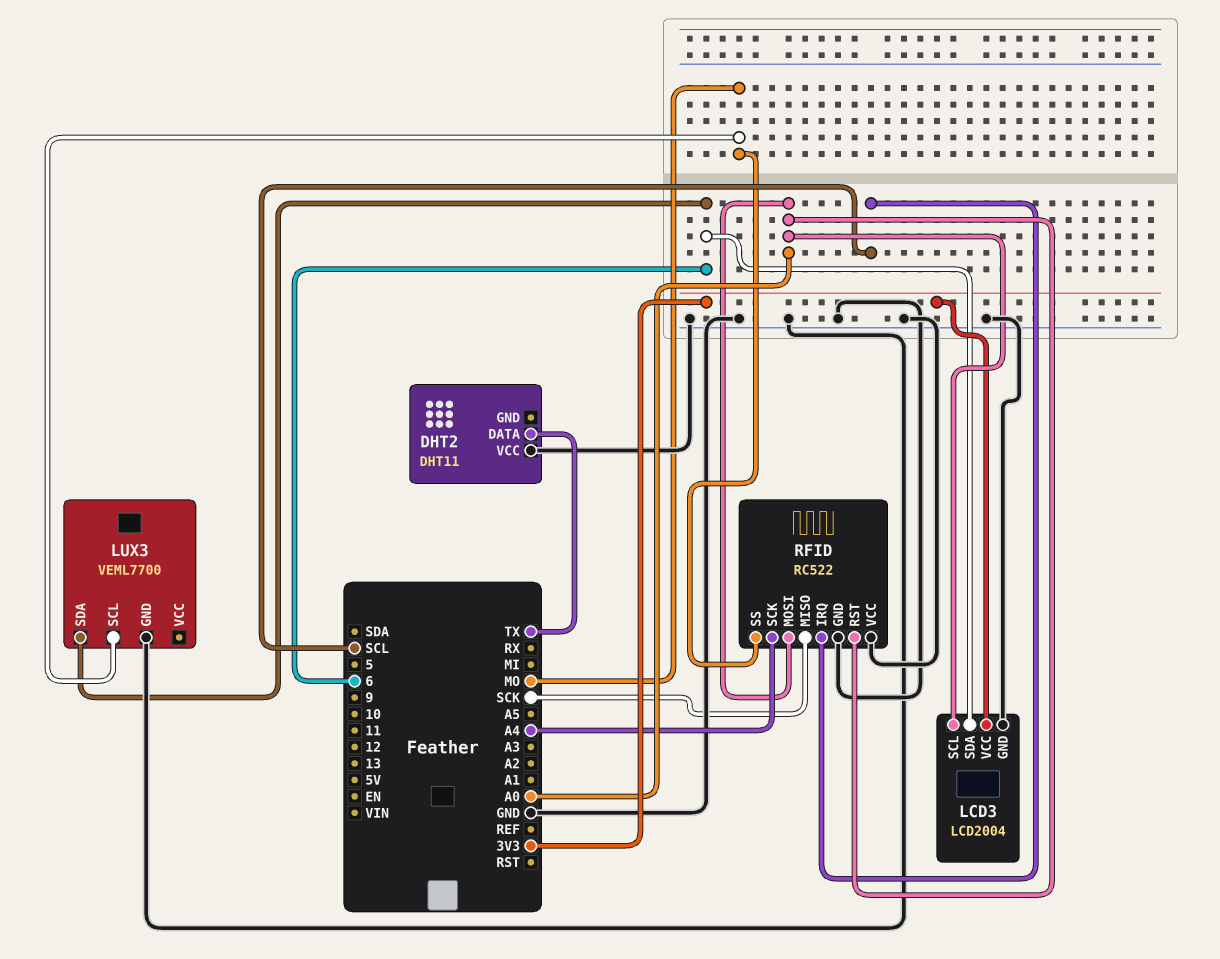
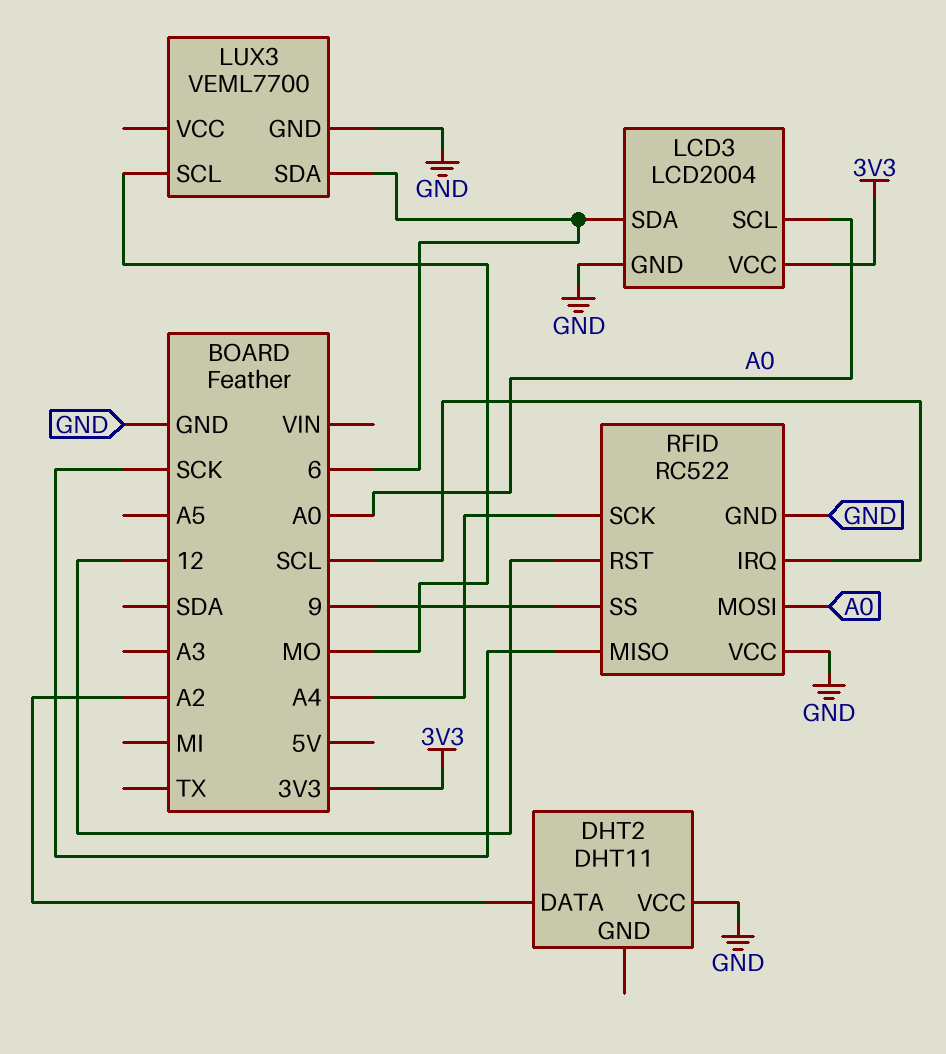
DHT2 pin DATA: TX -> A2
RFID pin RST: A0 -> 12
RFID pin SS: MO -> 9

